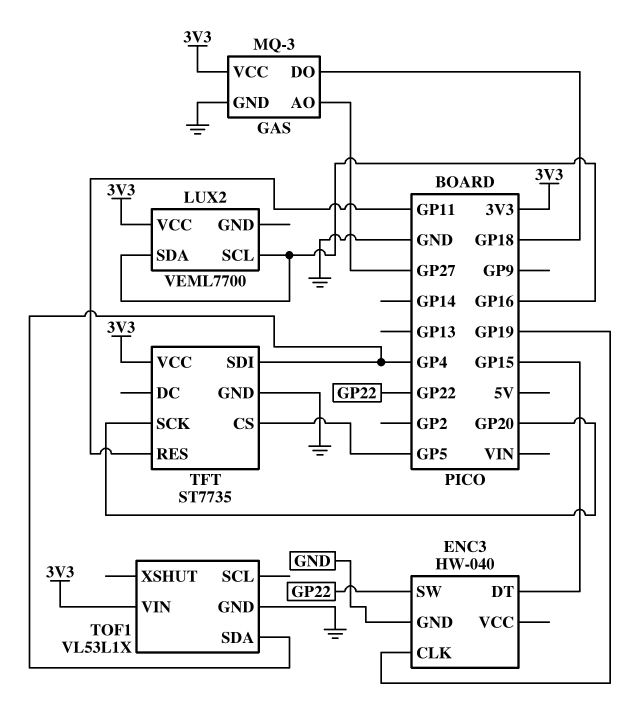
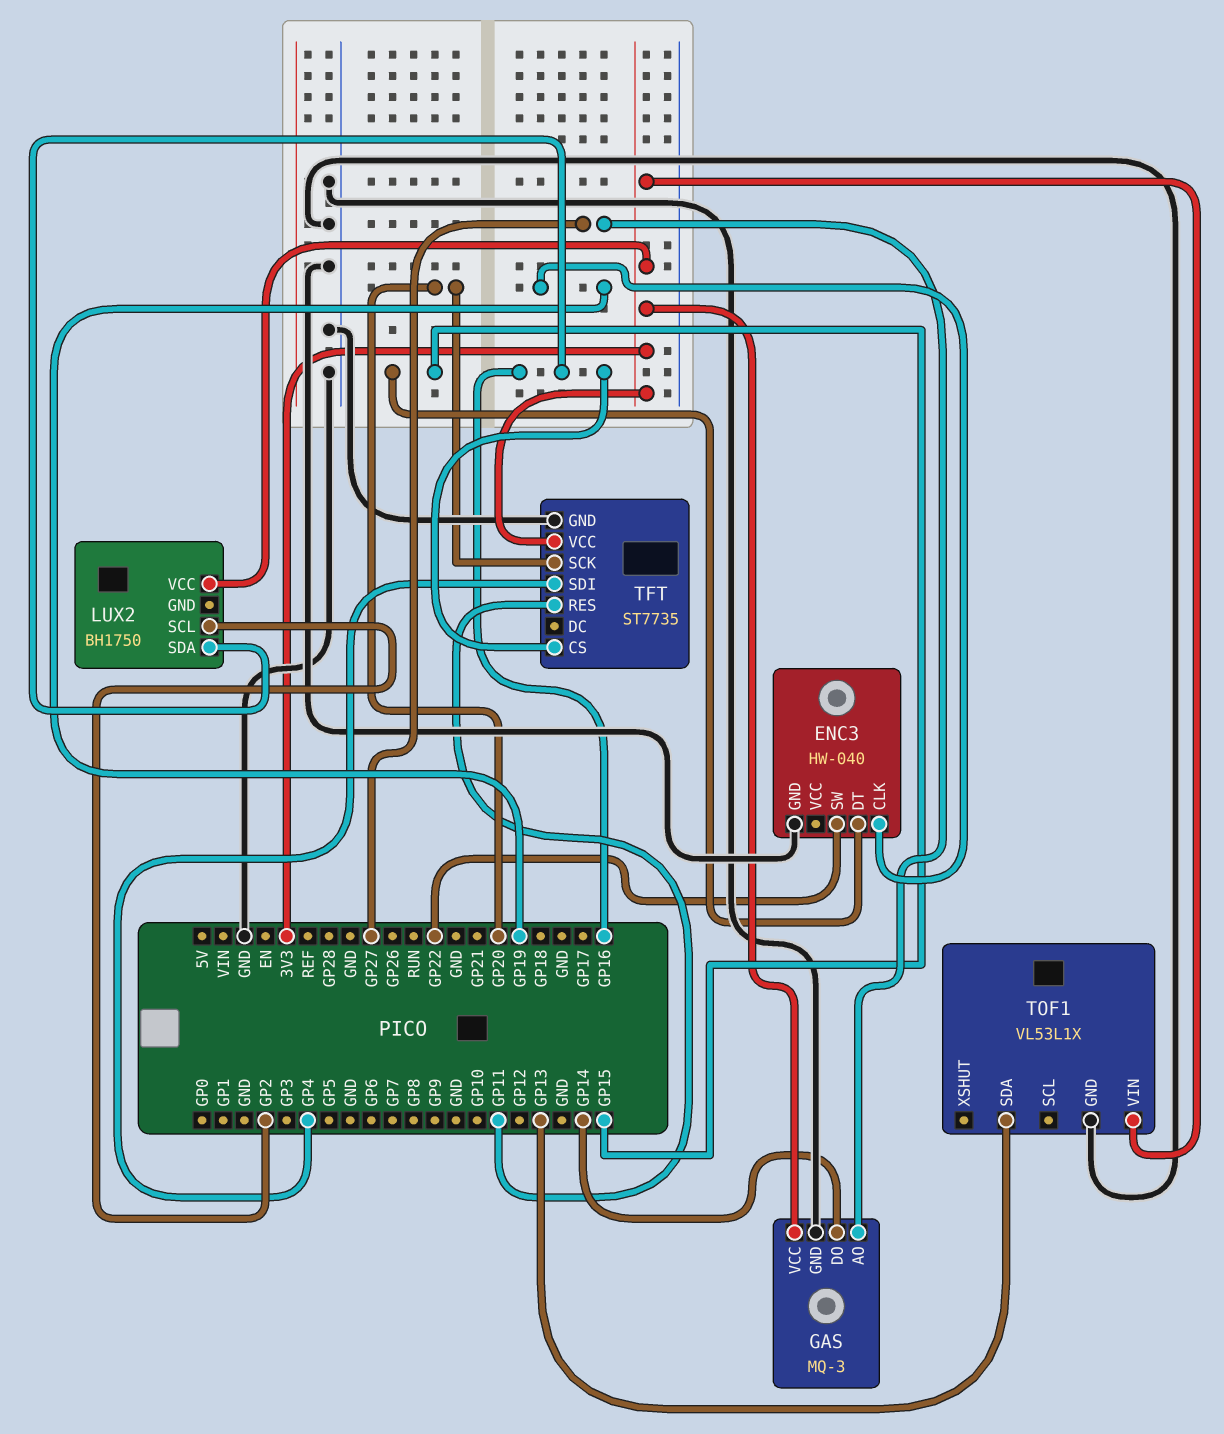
GAS pin DO: GP18 -> GP14
LUX2: VEML7700 -> BH1750
LUX2 pin SCL: GP16 -> GP2
TFT pin CS: GP5 -> GP16
TOF1 pin SDA: GP4 -> GP13

